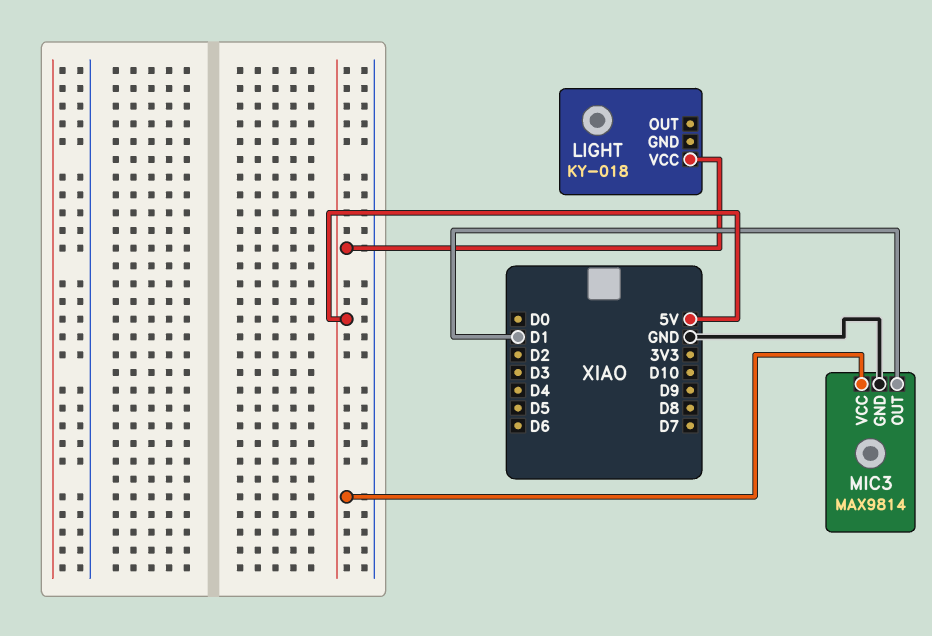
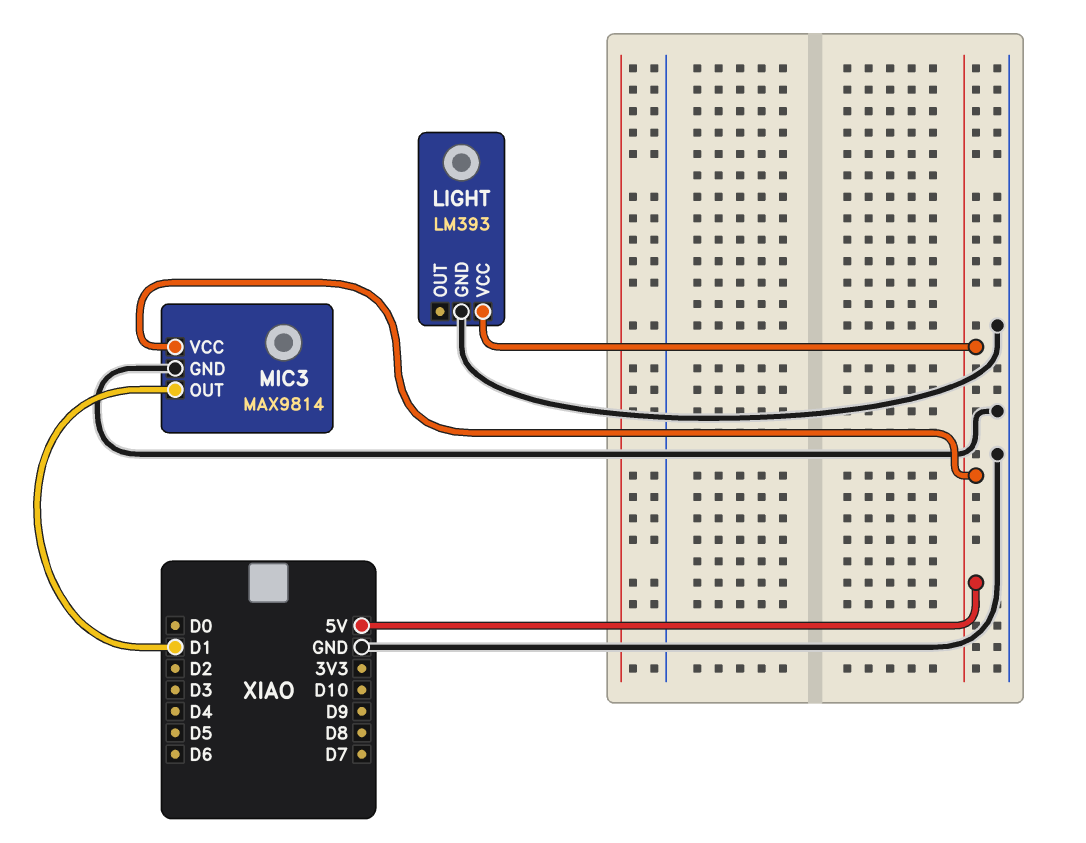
LIGHT: KY-018 -> LM393
LIGHT pin GND: none -> GND

